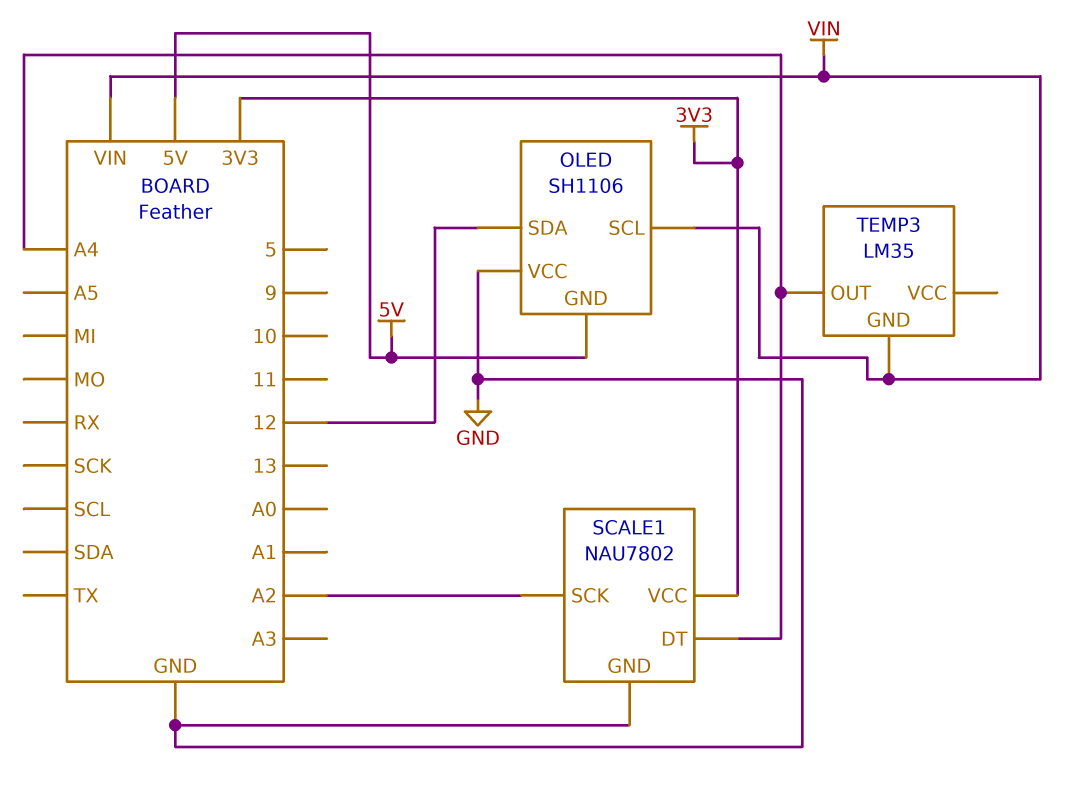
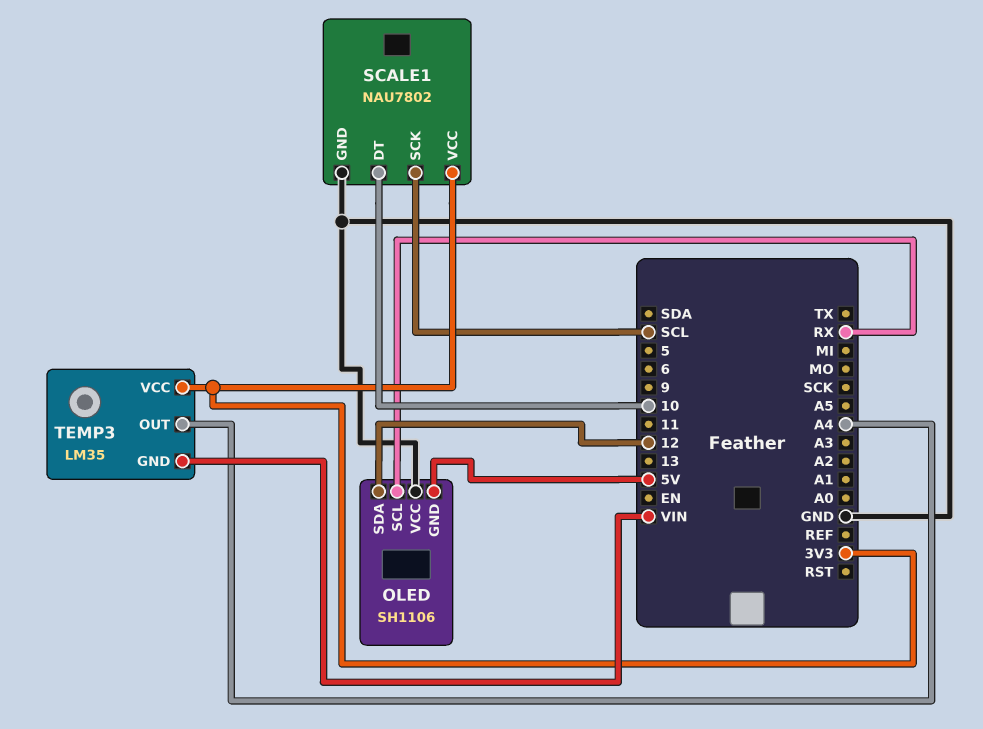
OLED pin SCL: VIN -> RX
SCALE1 pin DT: A4 -> 10
SCALE1 pin SCK: A2 -> SCL
TEMP3 pin VCC: none -> 3V3

